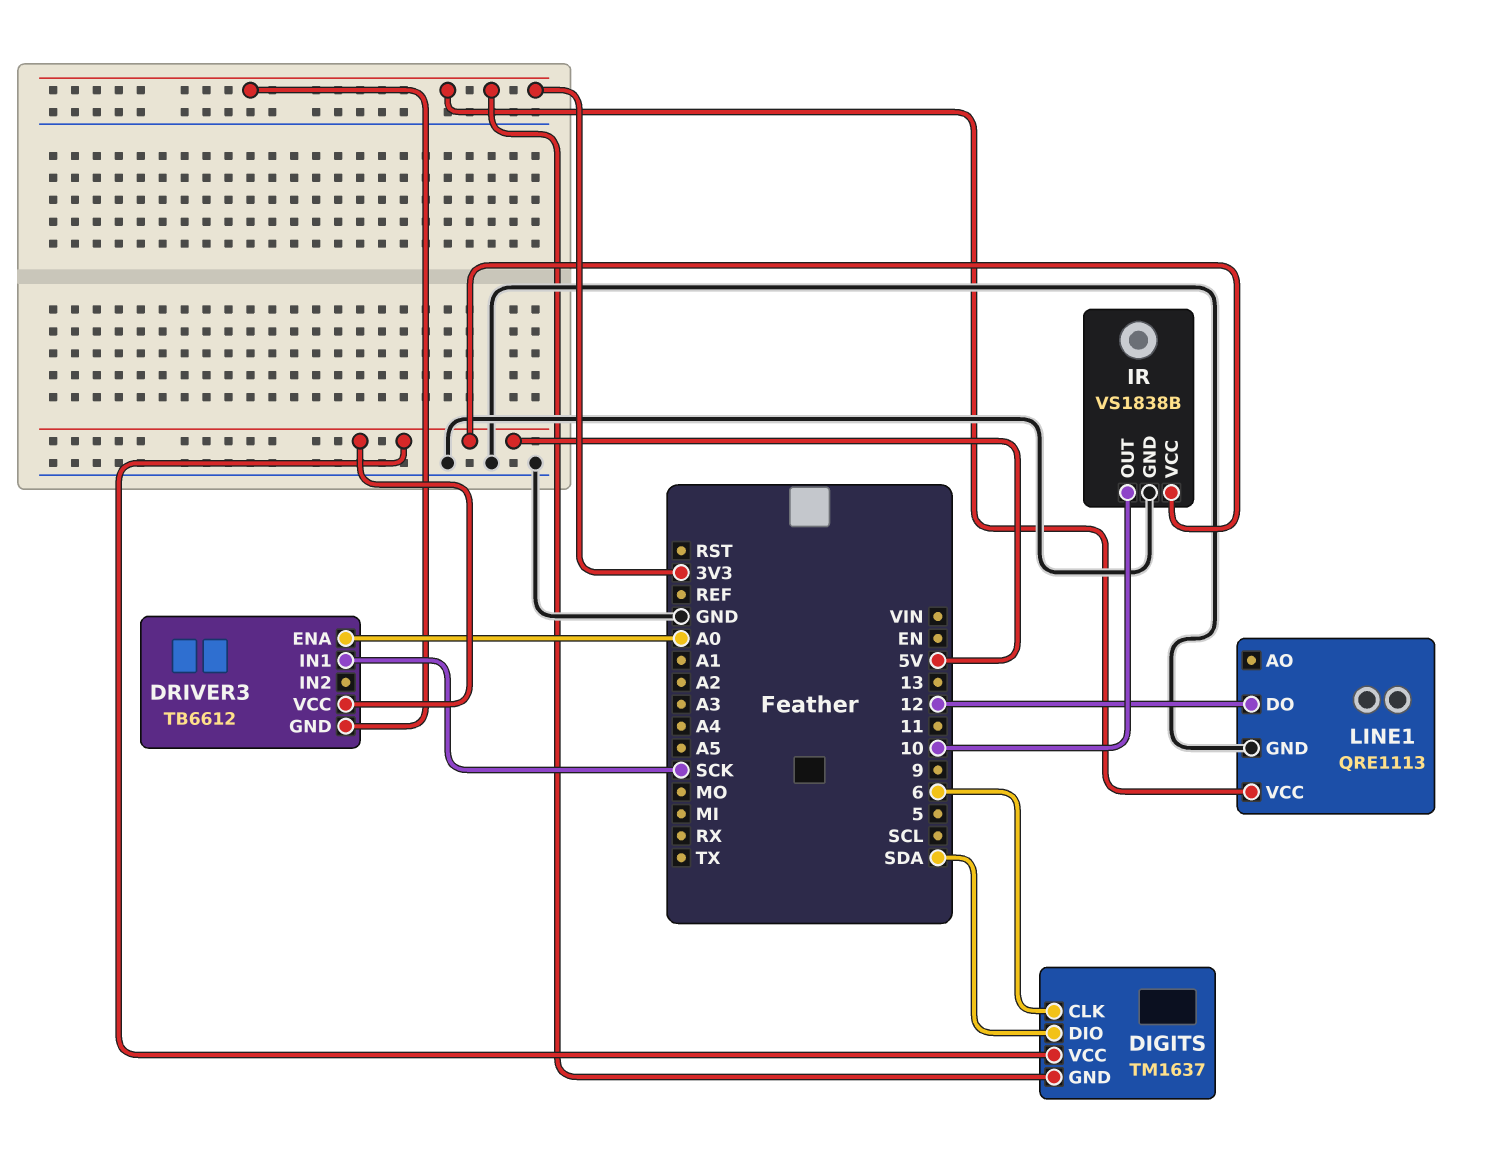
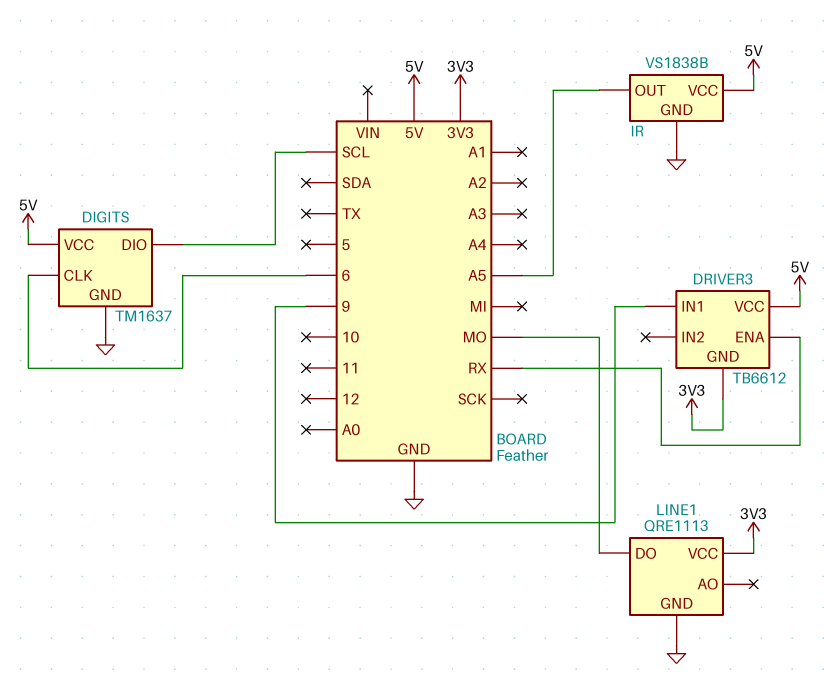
DIGITS pin DIO: SDA -> SCL
DIGITS pin GND: 3V3 -> GND
DRIVER3 pin ENA: A0 -> RX
DRIVER3 pin IN1: SCK -> 9
IR pin OUT: 10 -> A5
LINE1 pin DO: 12 -> MO

